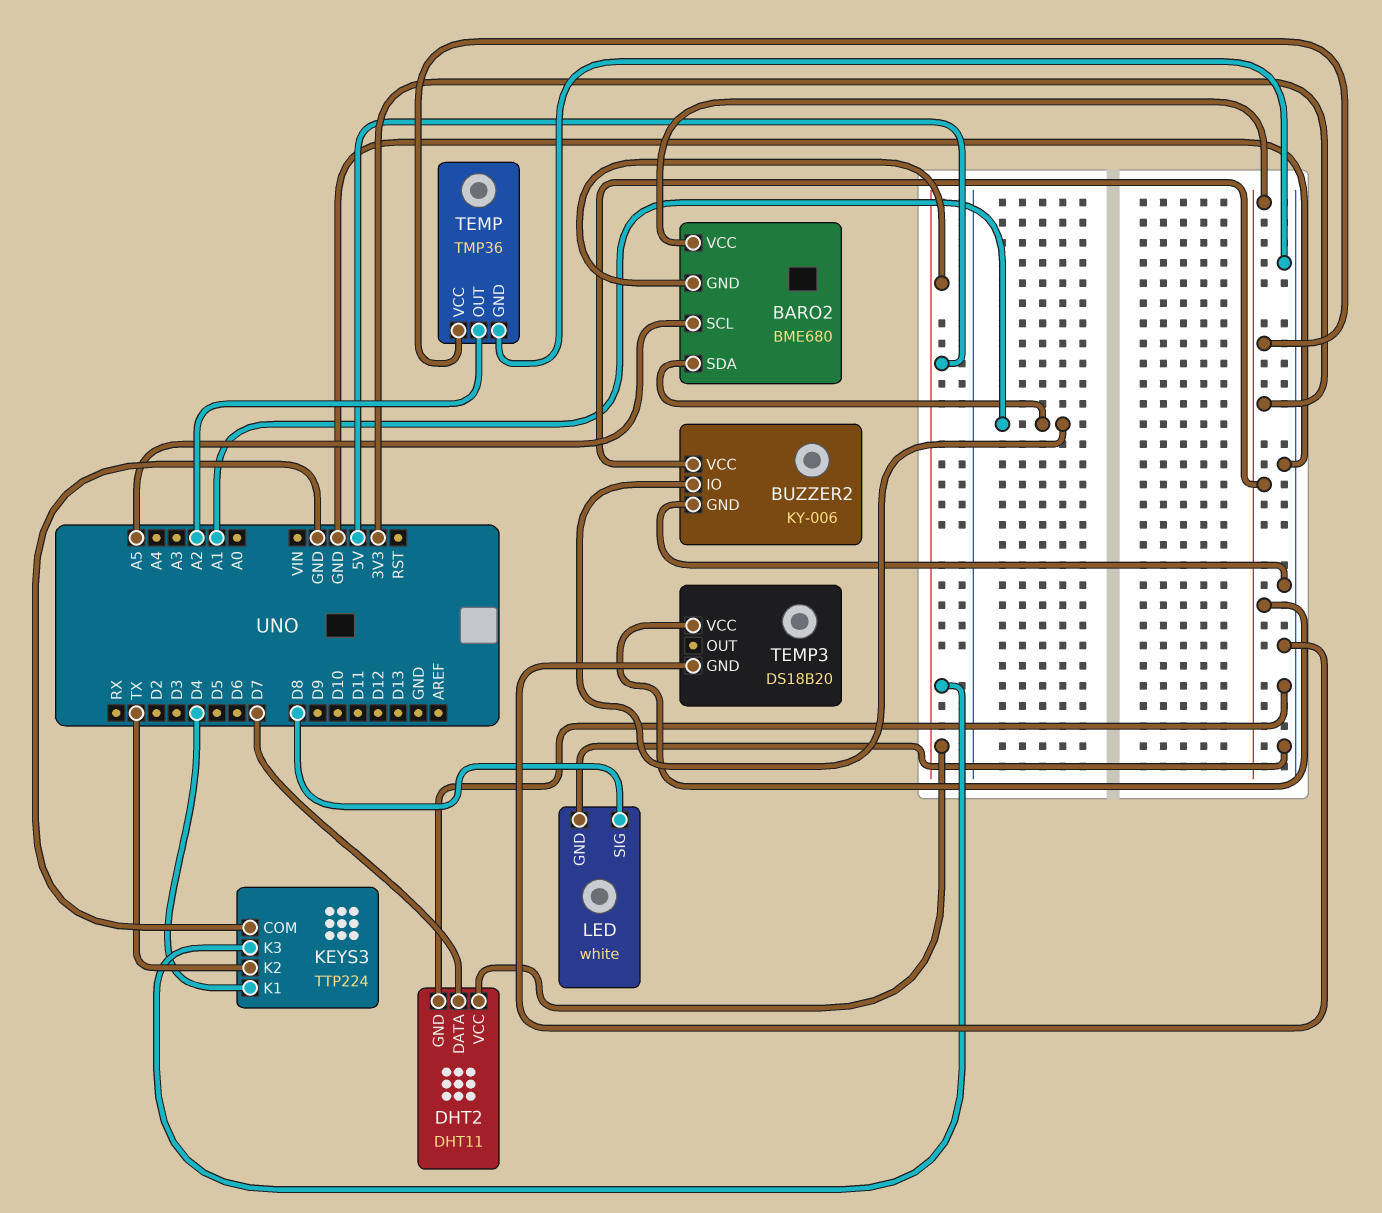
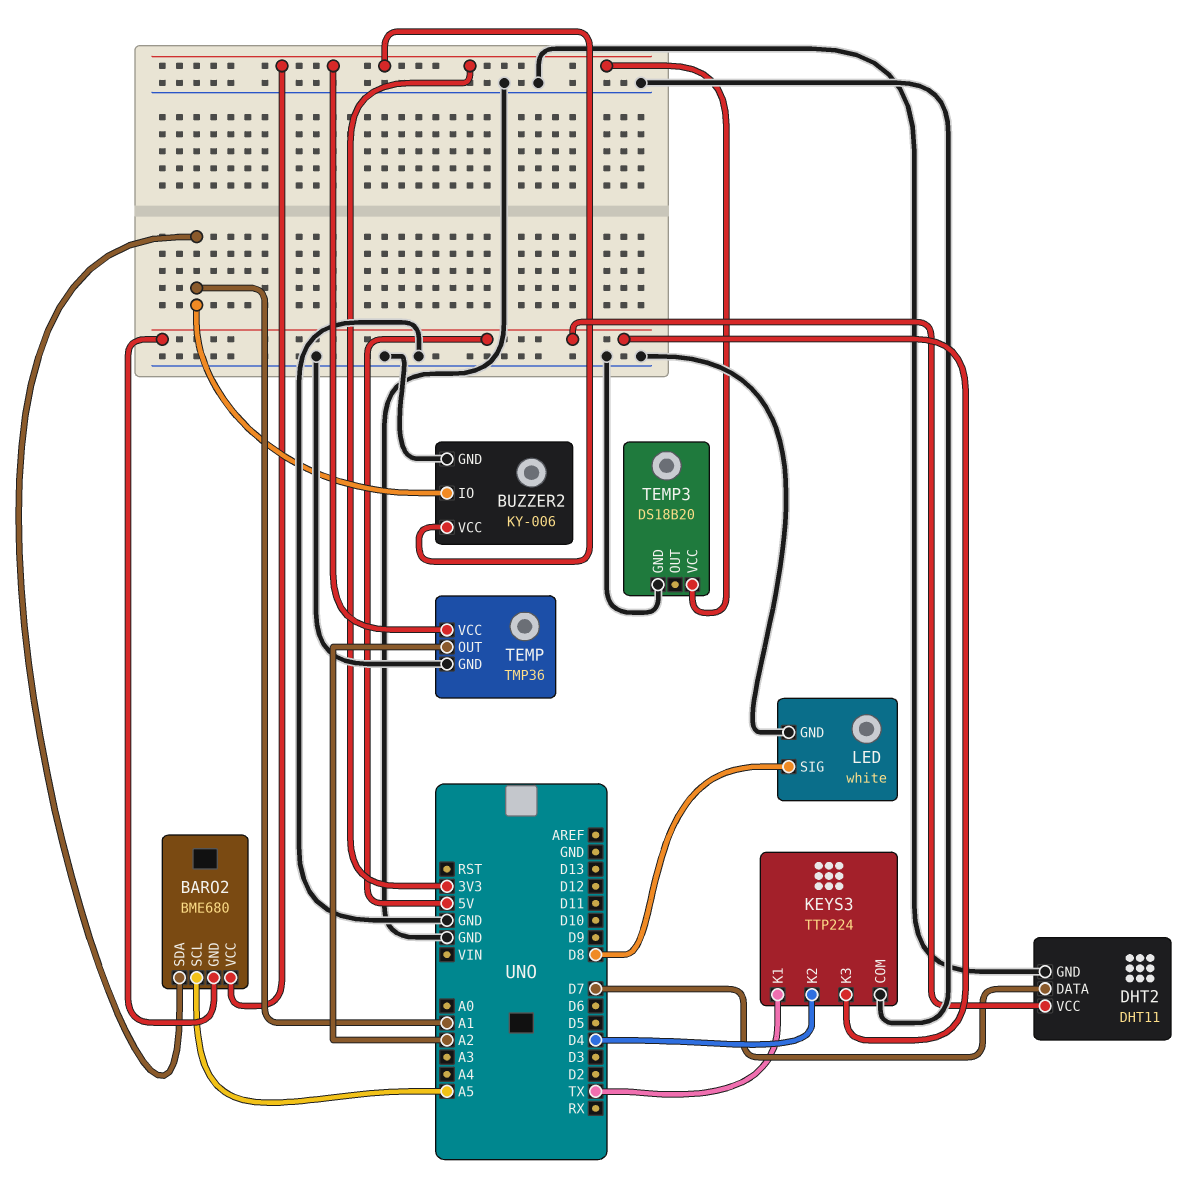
KEYS3 pin K1: D4 -> TX
KEYS3 pin K2: TX -> D4

